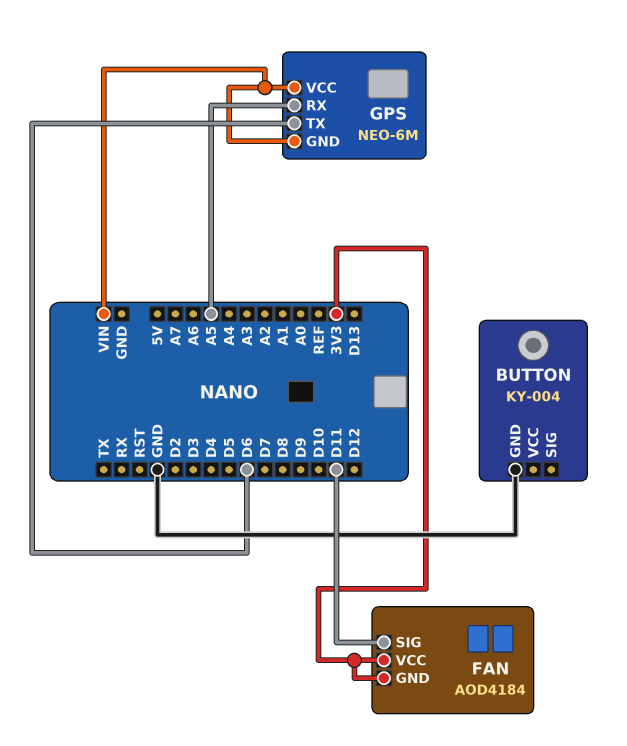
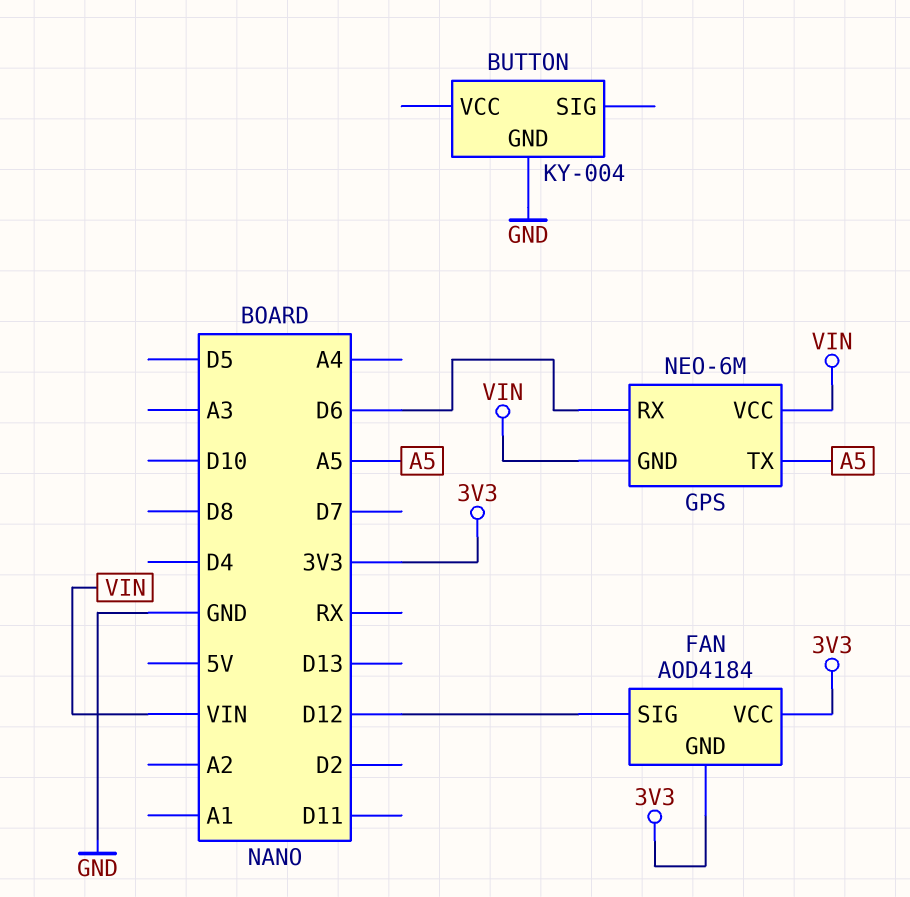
FAN pin SIG: D11 -> D12
GPS pin RX: A5 -> D6
GPS pin TX: D6 -> A5

